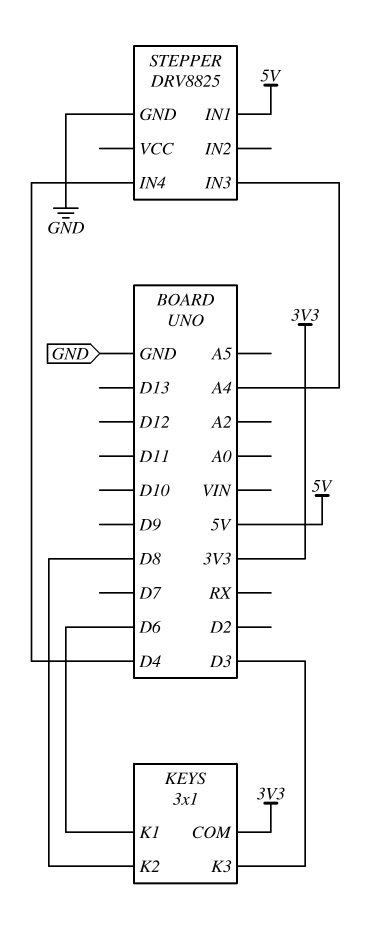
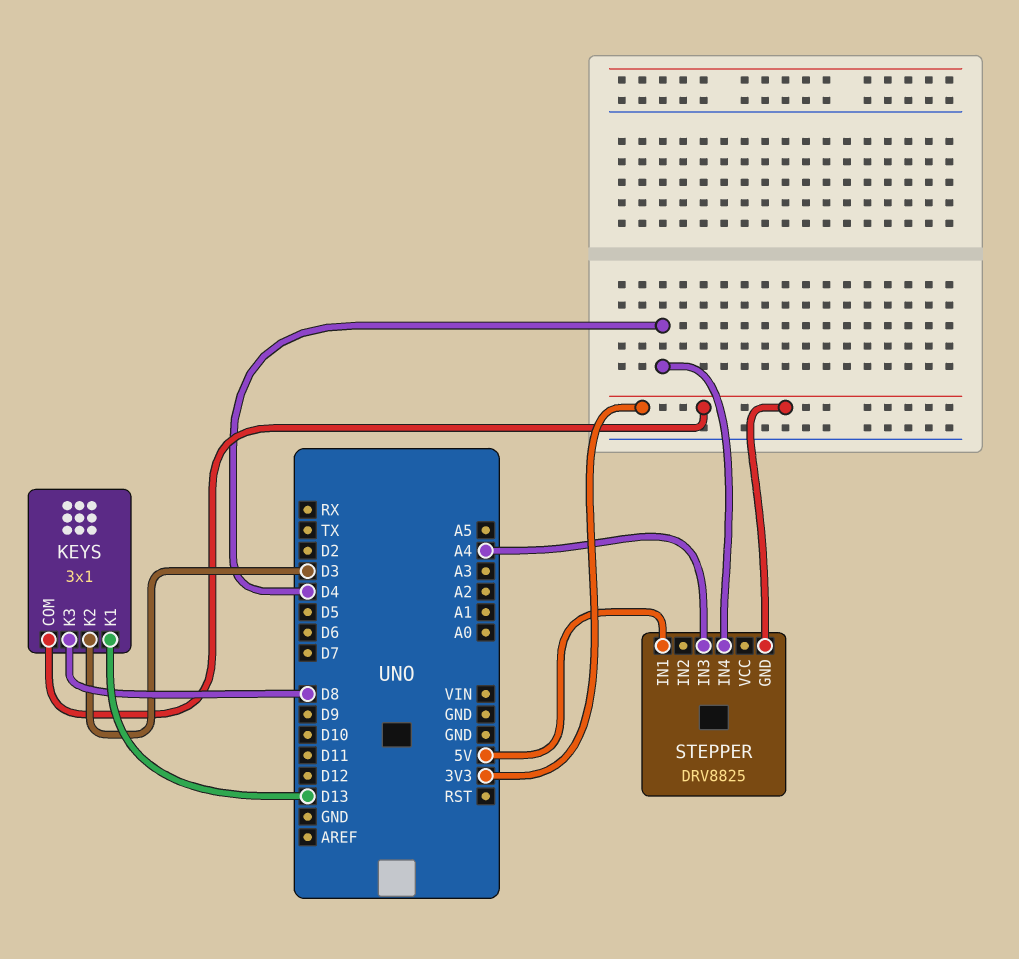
KEYS pin K1: D6 -> D13
KEYS pin K2: D8 -> D3
KEYS pin K3: D3 -> D8
STEPPER pin GND: GND -> 3V3

